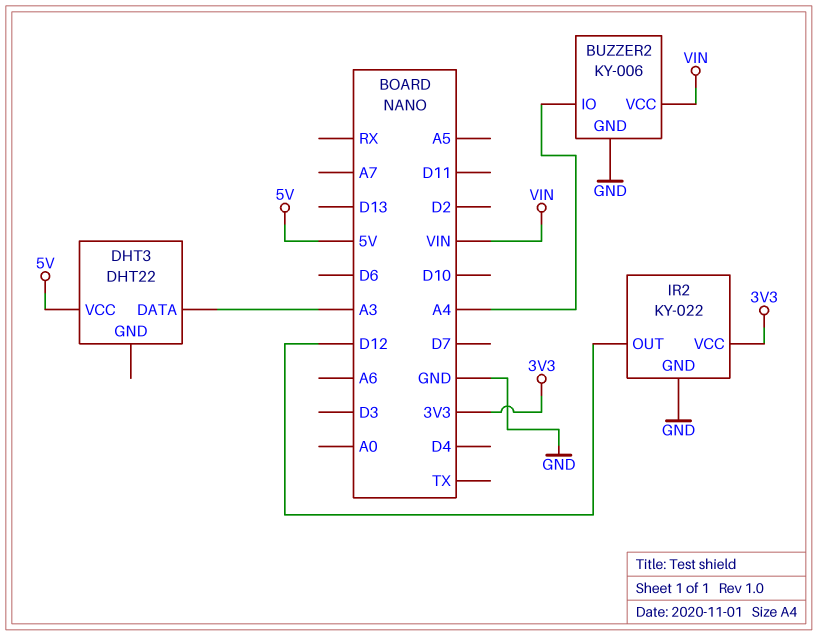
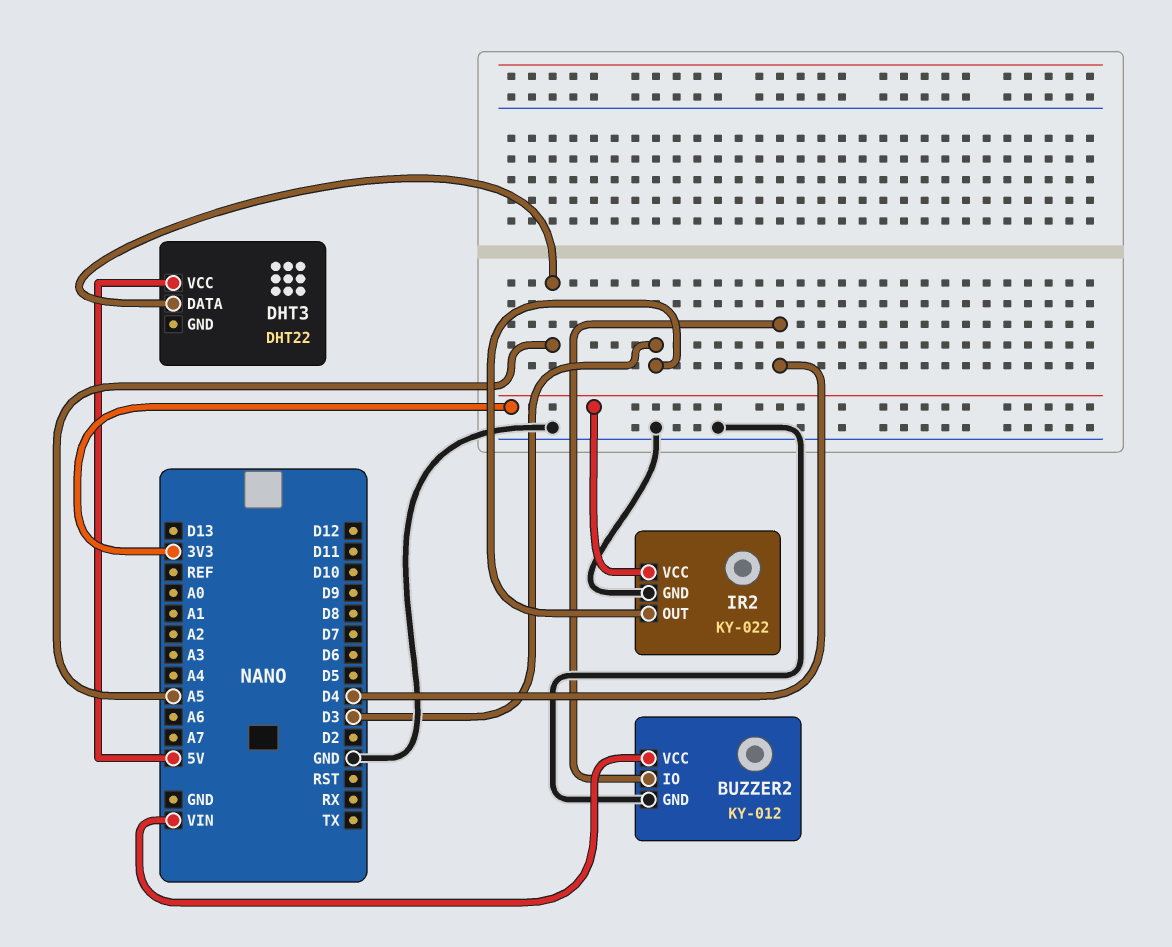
BUZZER2: KY-006 -> KY-012
BUZZER2 pin IO: A4 -> D4
DHT3 pin DATA: A3 -> A5
IR2 pin OUT: D12 -> D3

